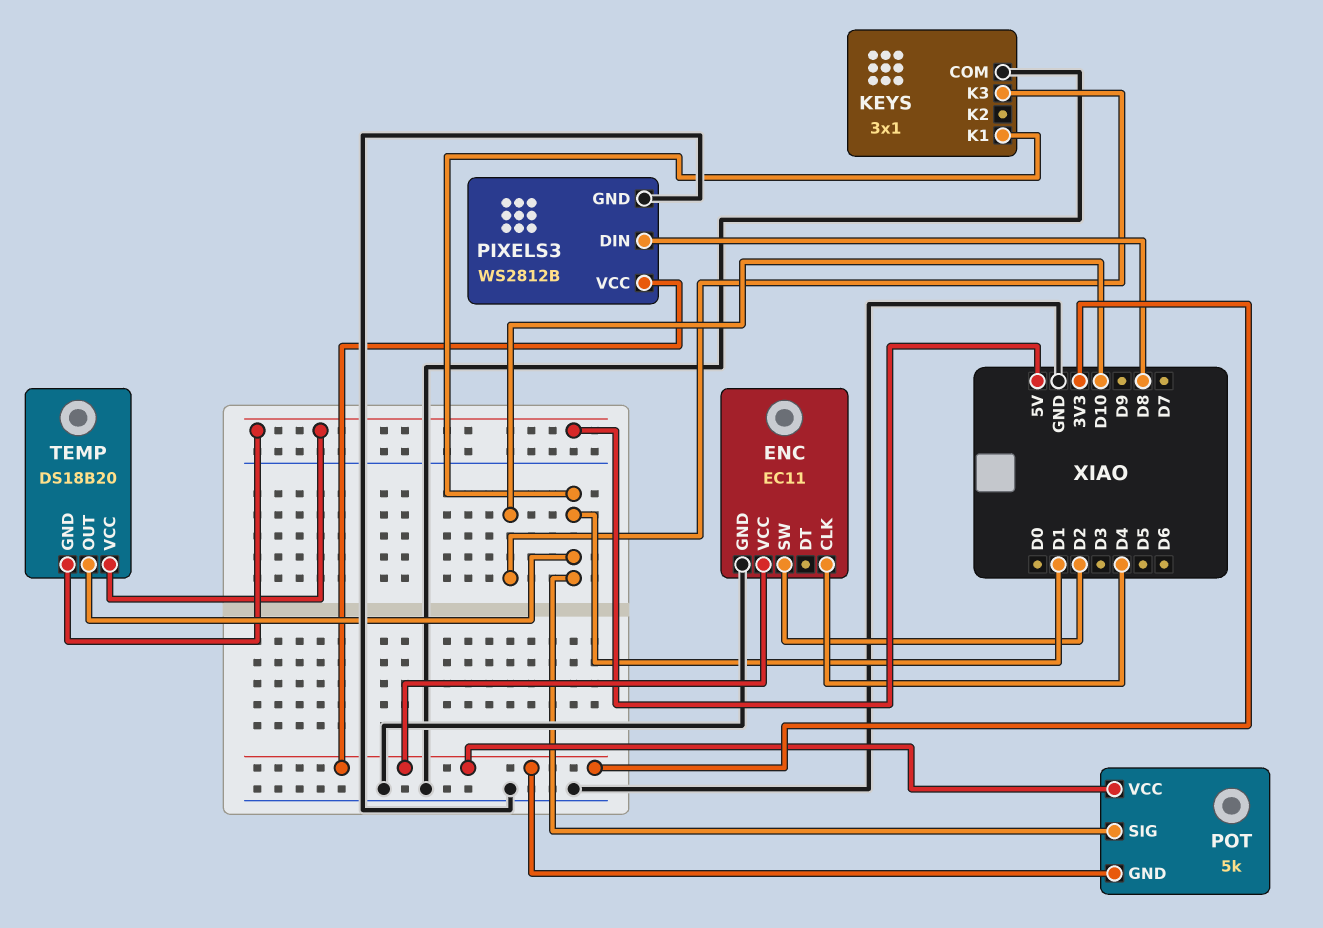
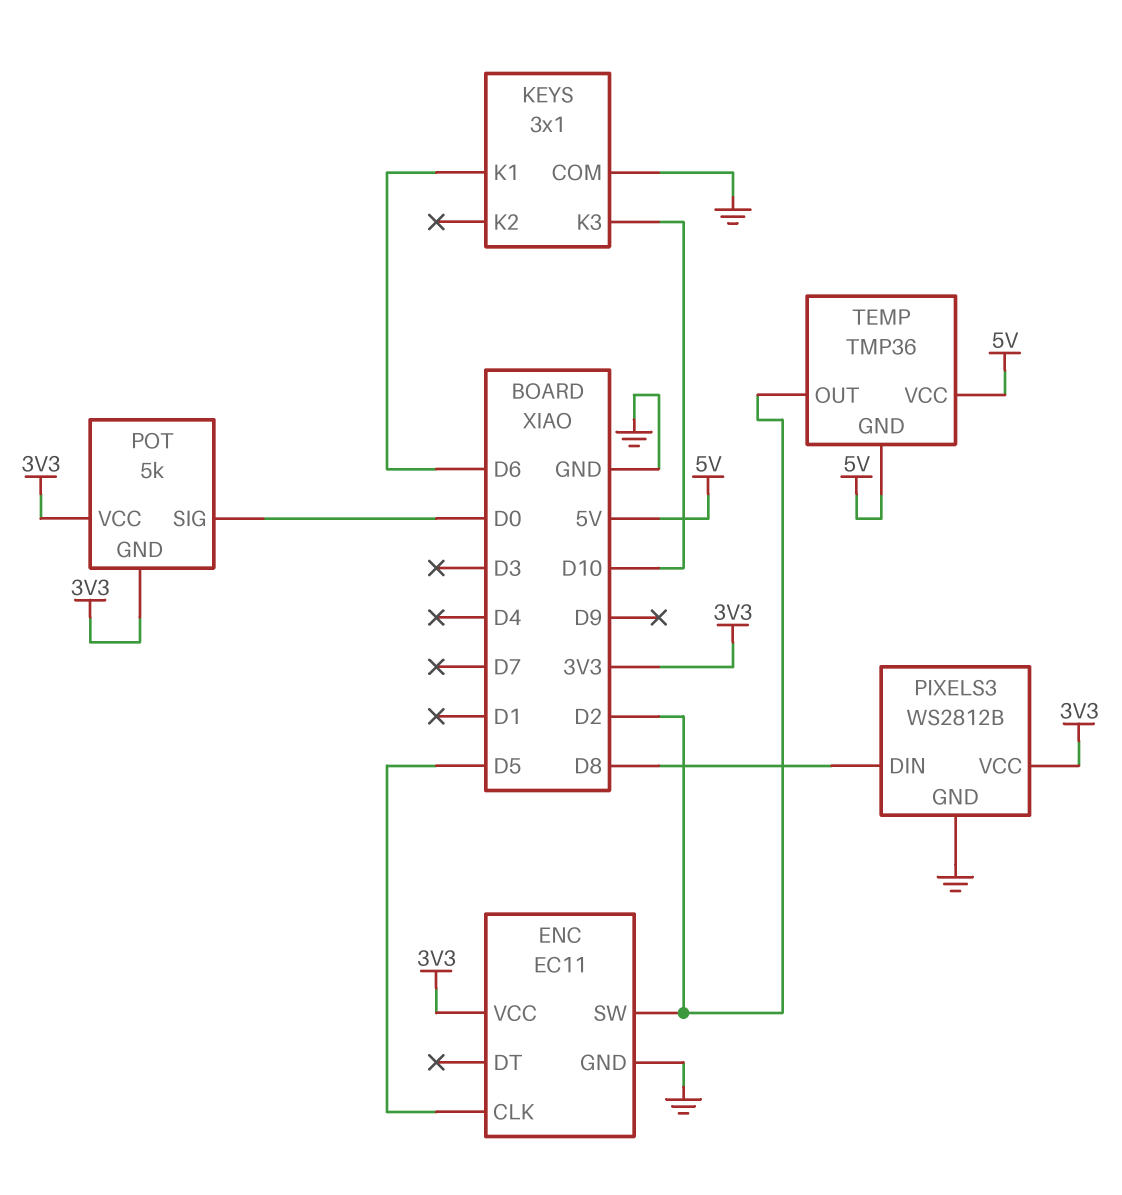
ENC pin CLK: D4 -> D5
KEYS pin K1: D1 -> D6
POT pin SIG: D1 -> D0
TEMP: DS18B20 -> TMP36
TEMP pin OUT: D1 -> D2

